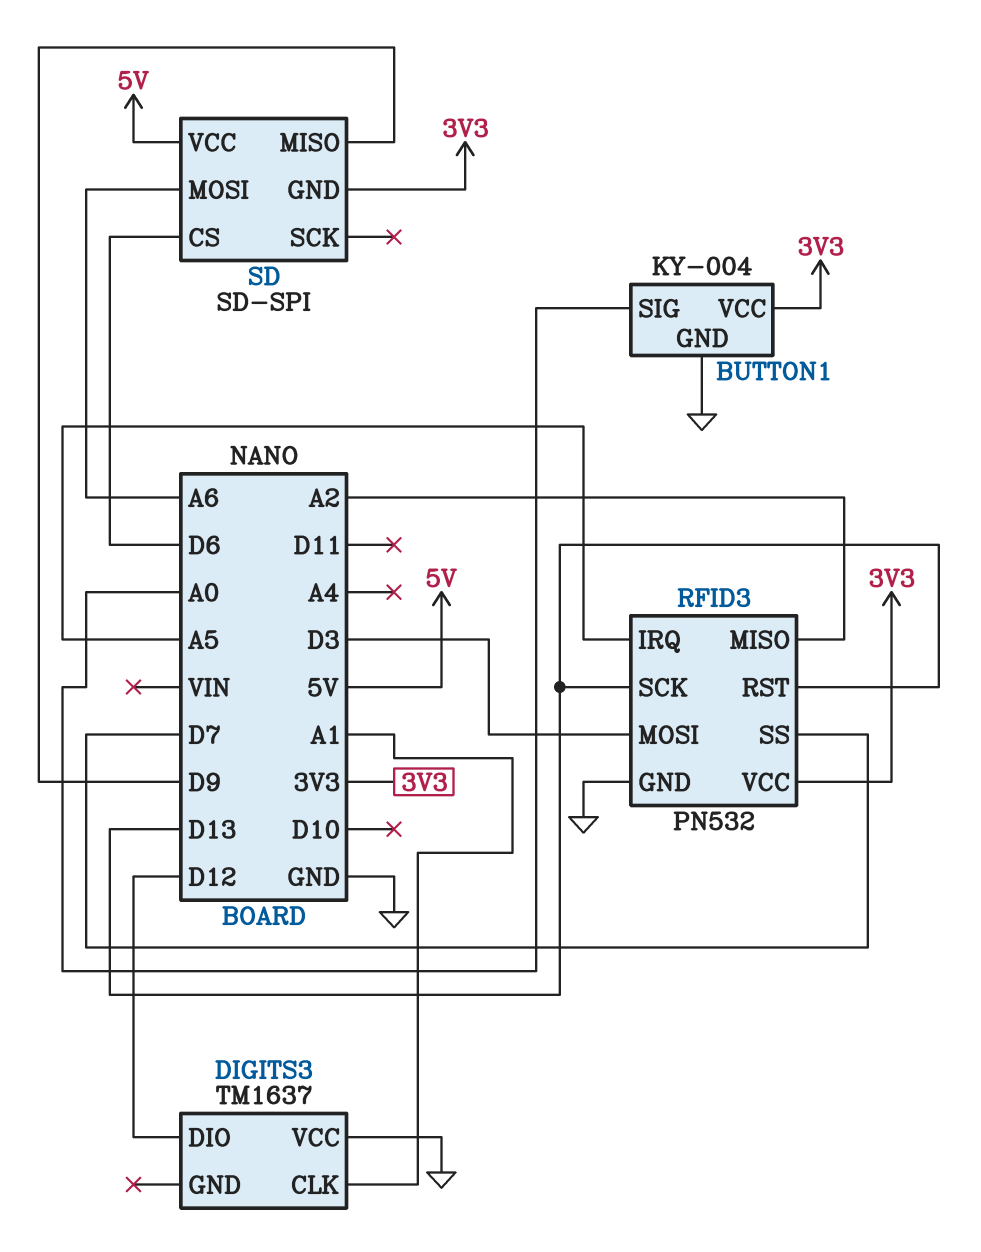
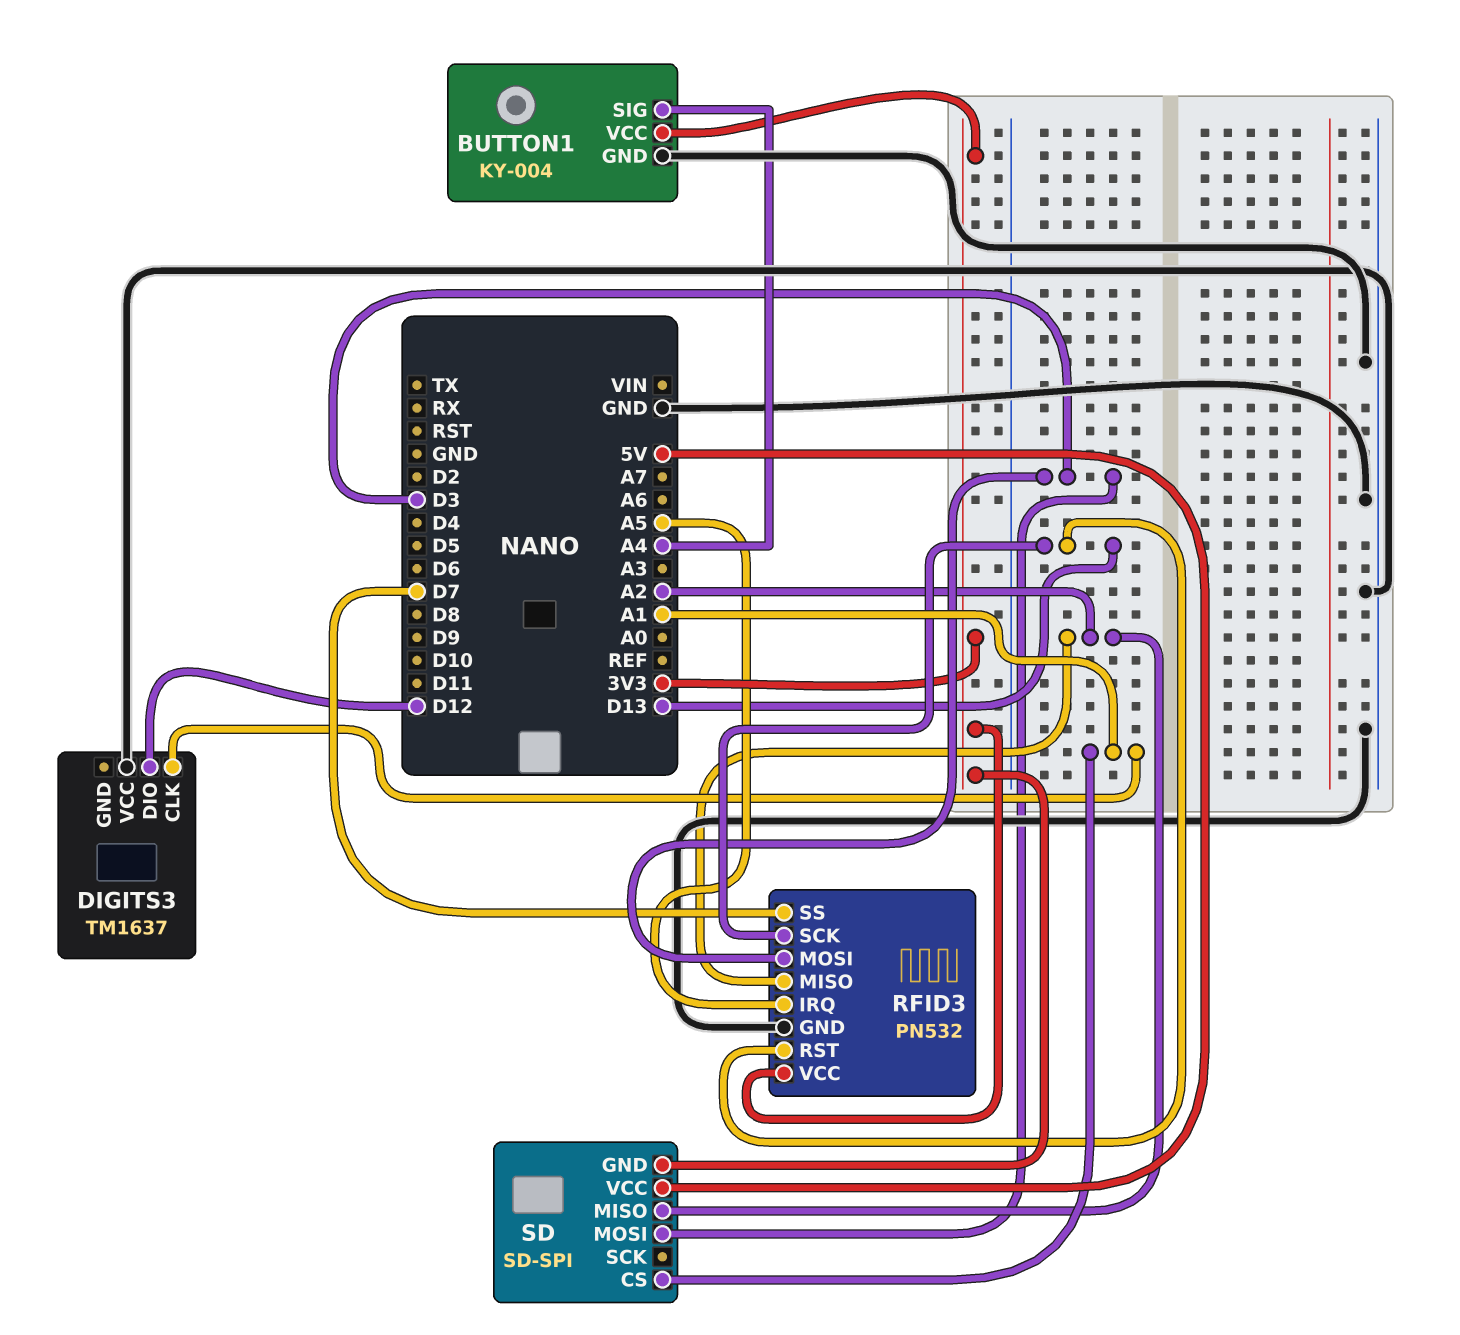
BUTTON1 pin SIG: A0 -> A4
SD pin CS: D6 -> A1
SD pin MISO: D9 -> A2
SD pin MOSI: A6 -> D3

